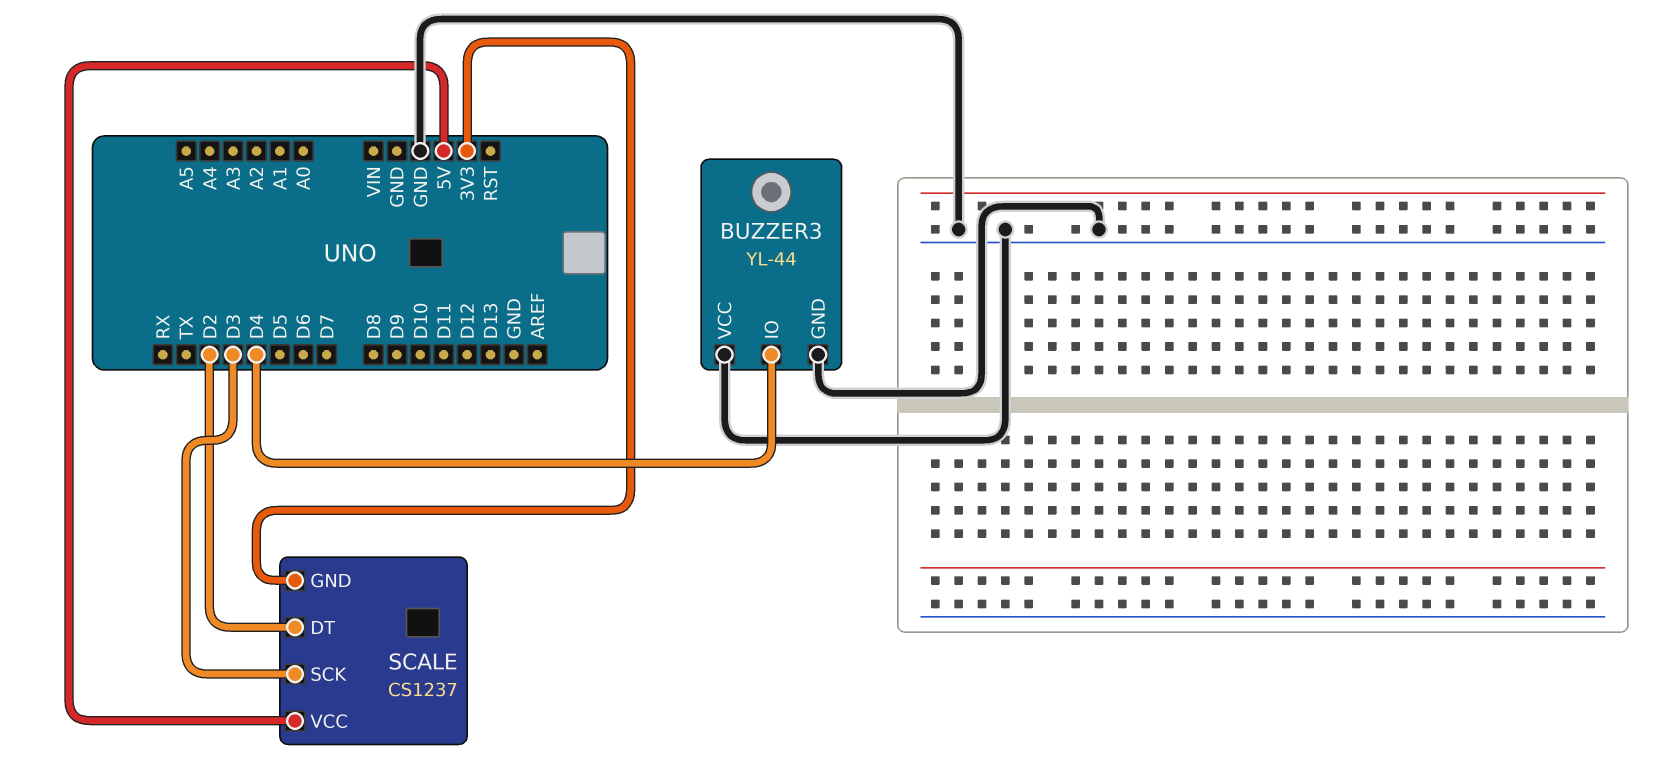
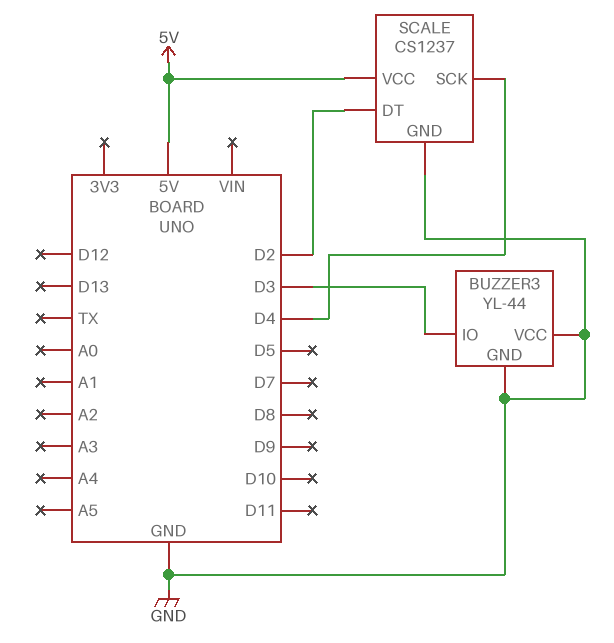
BUZZER3 pin IO: D4 -> D3
SCALE pin GND: 3V3 -> GND
SCALE pin SCK: D3 -> D4

